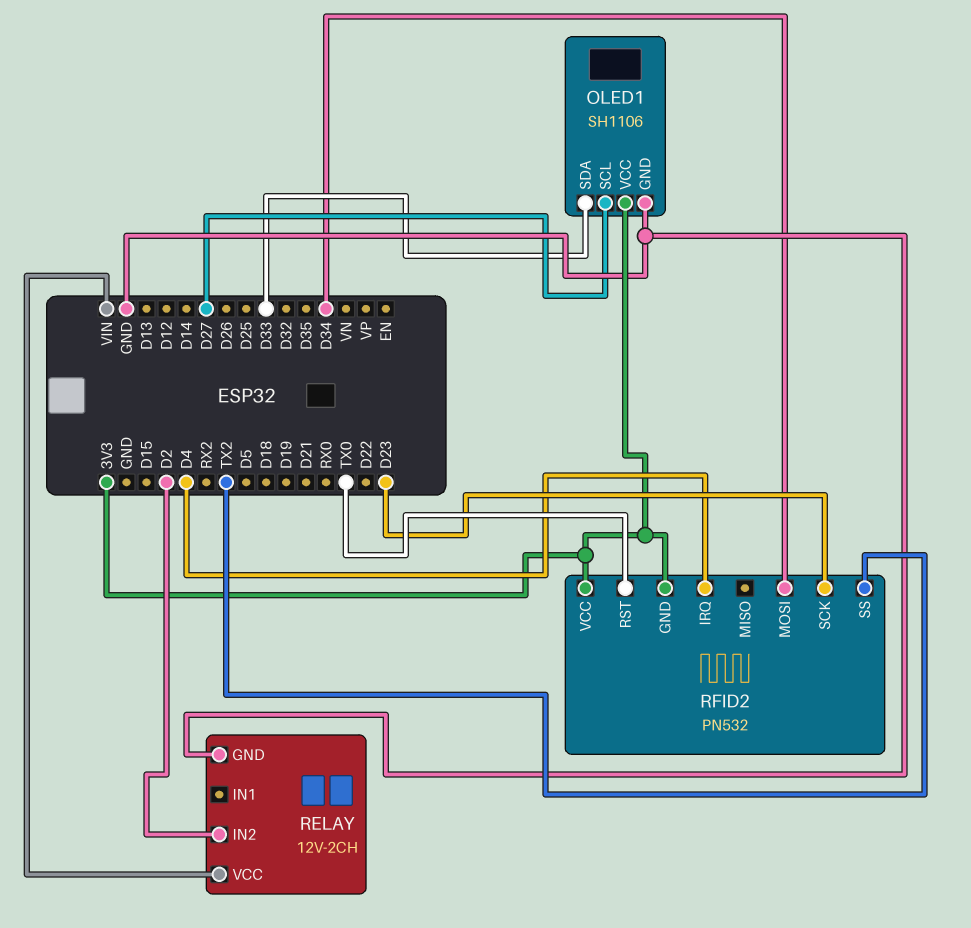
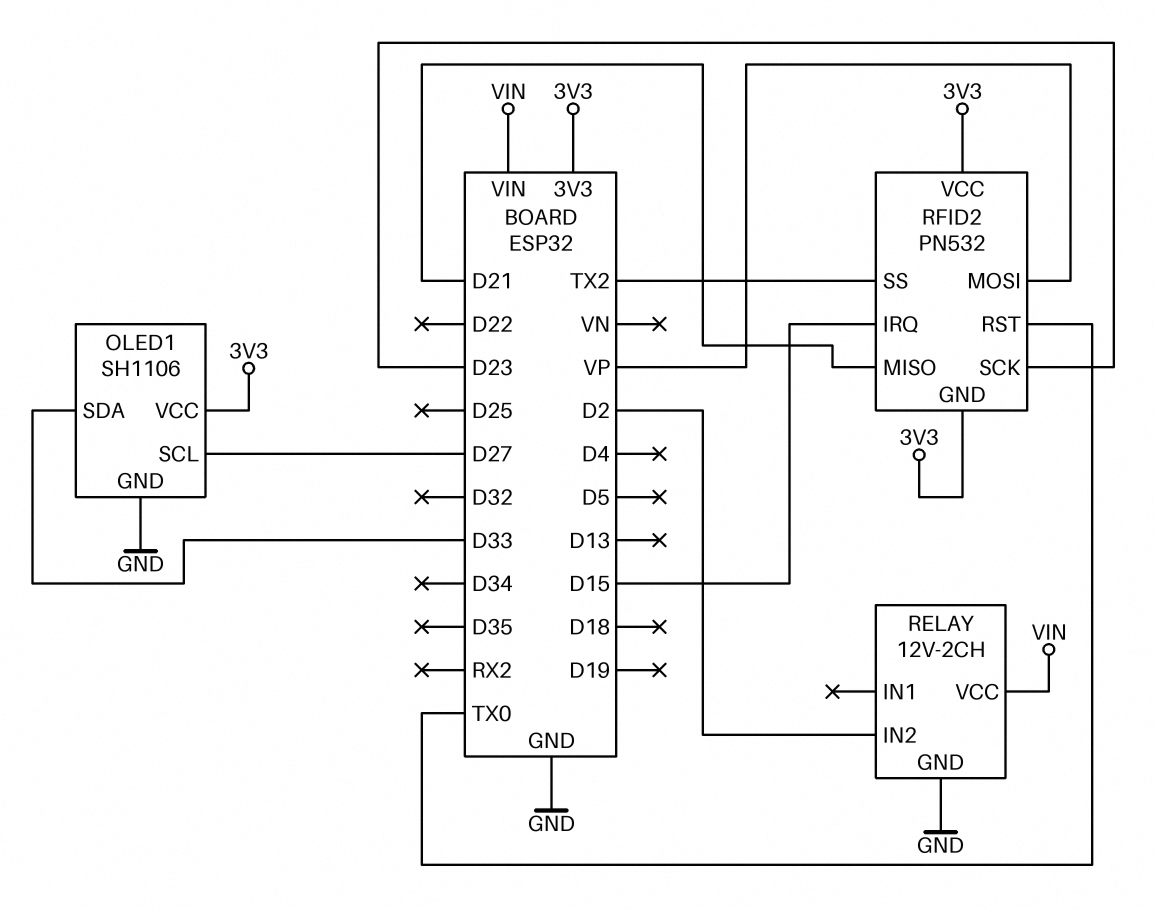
RFID2 pin IRQ: D4 -> D15
RFID2 pin MISO: none -> D21
RFID2 pin MOSI: D34 -> VP

